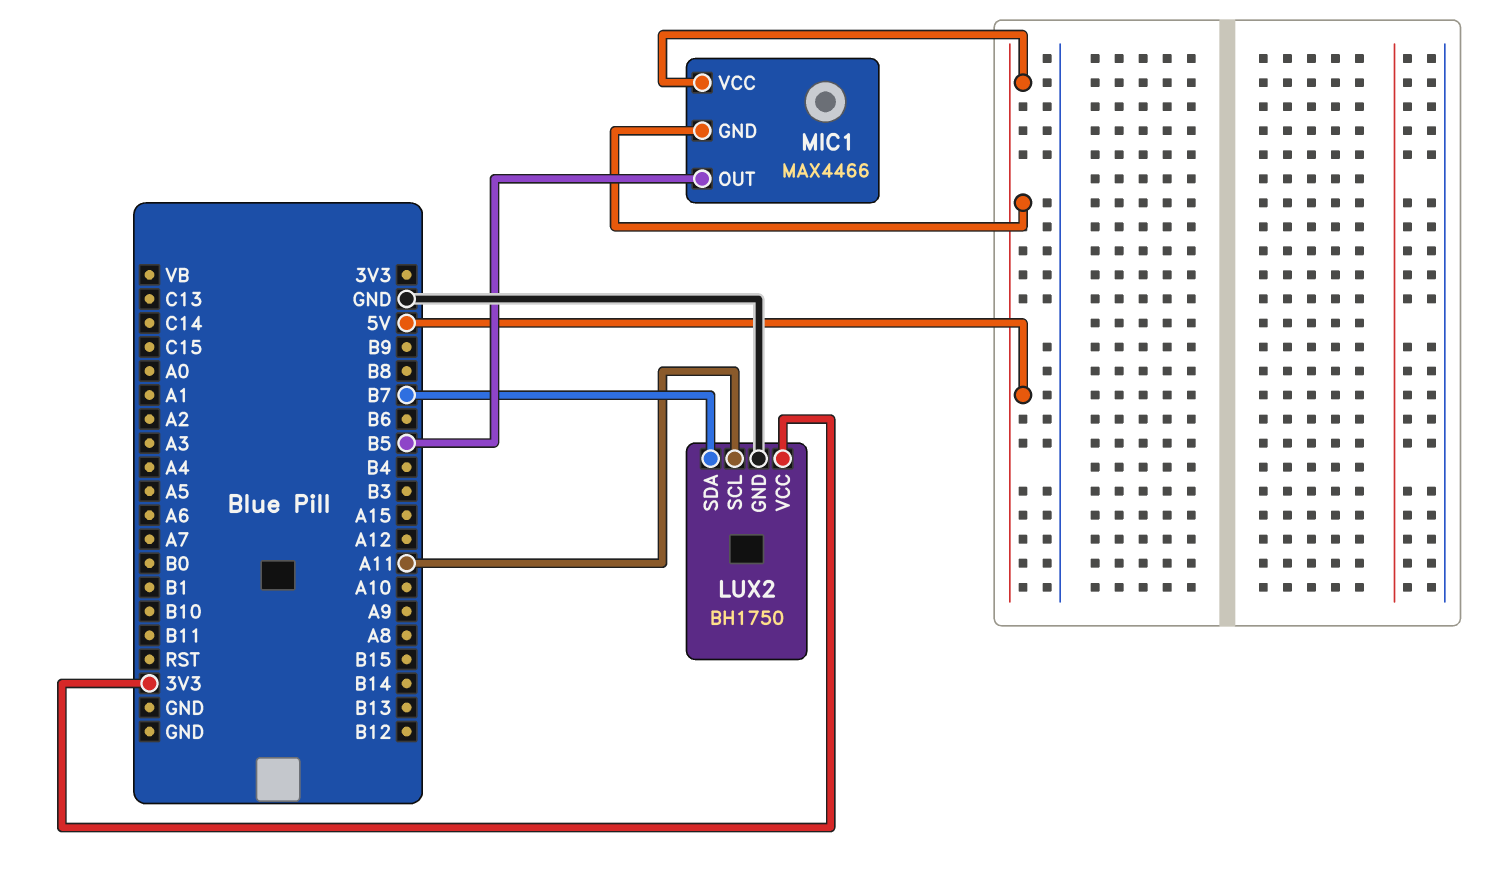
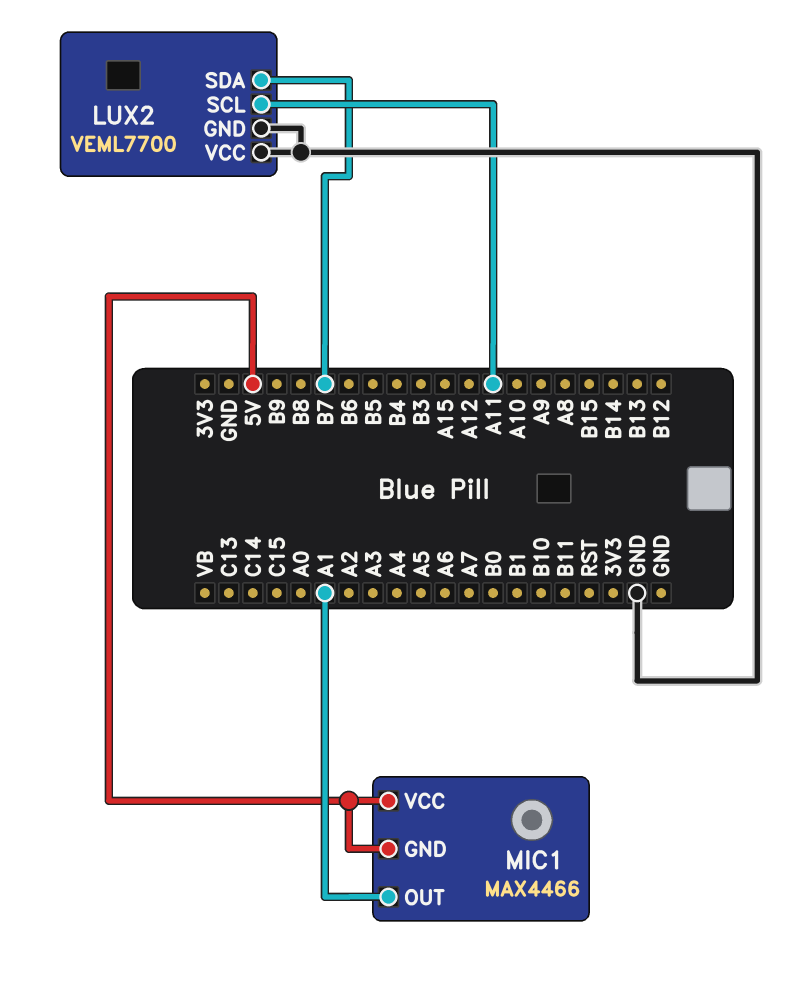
LUX2: BH1750 -> VEML7700
LUX2 pin VCC: 3V3 -> GND
MIC1 pin OUT: B5 -> A1

